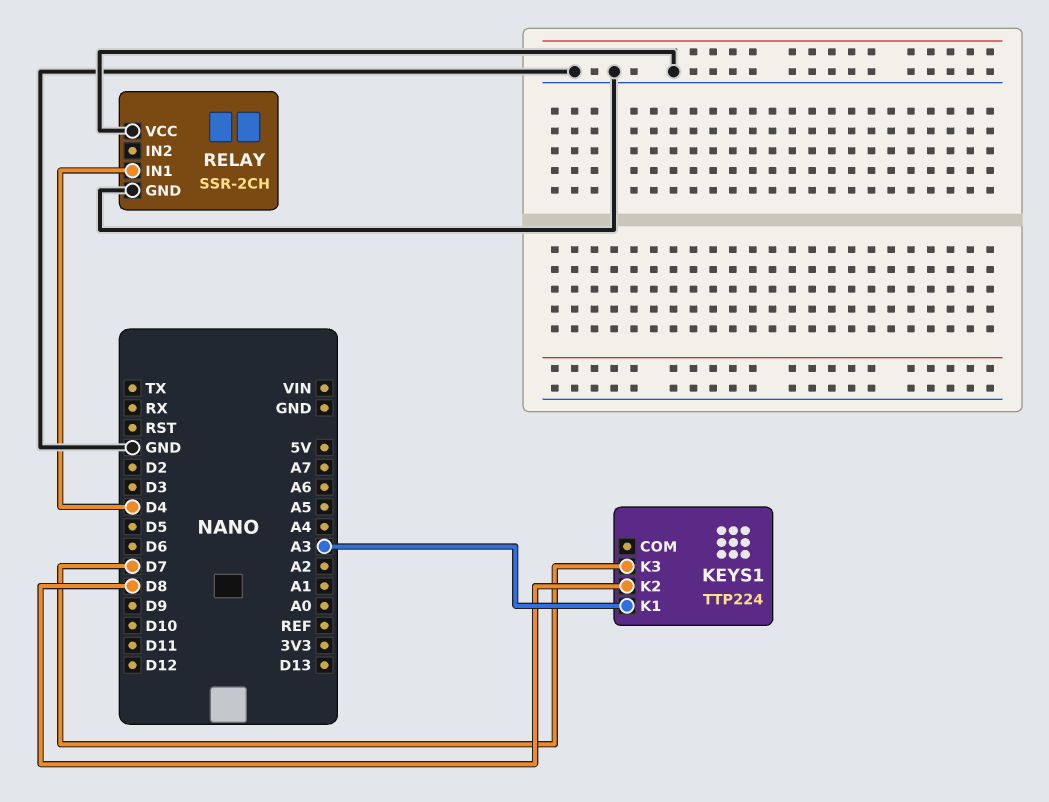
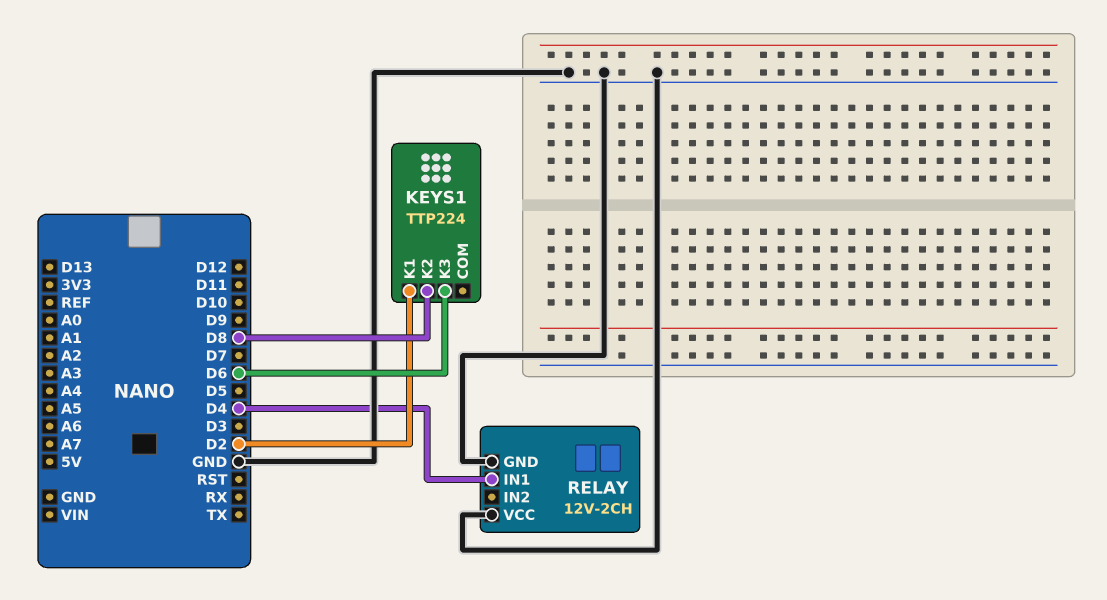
KEYS1 pin K1: A3 -> D2
KEYS1 pin K3: D7 -> D6
RELAY: SSR-2CH -> 12V-2CH

